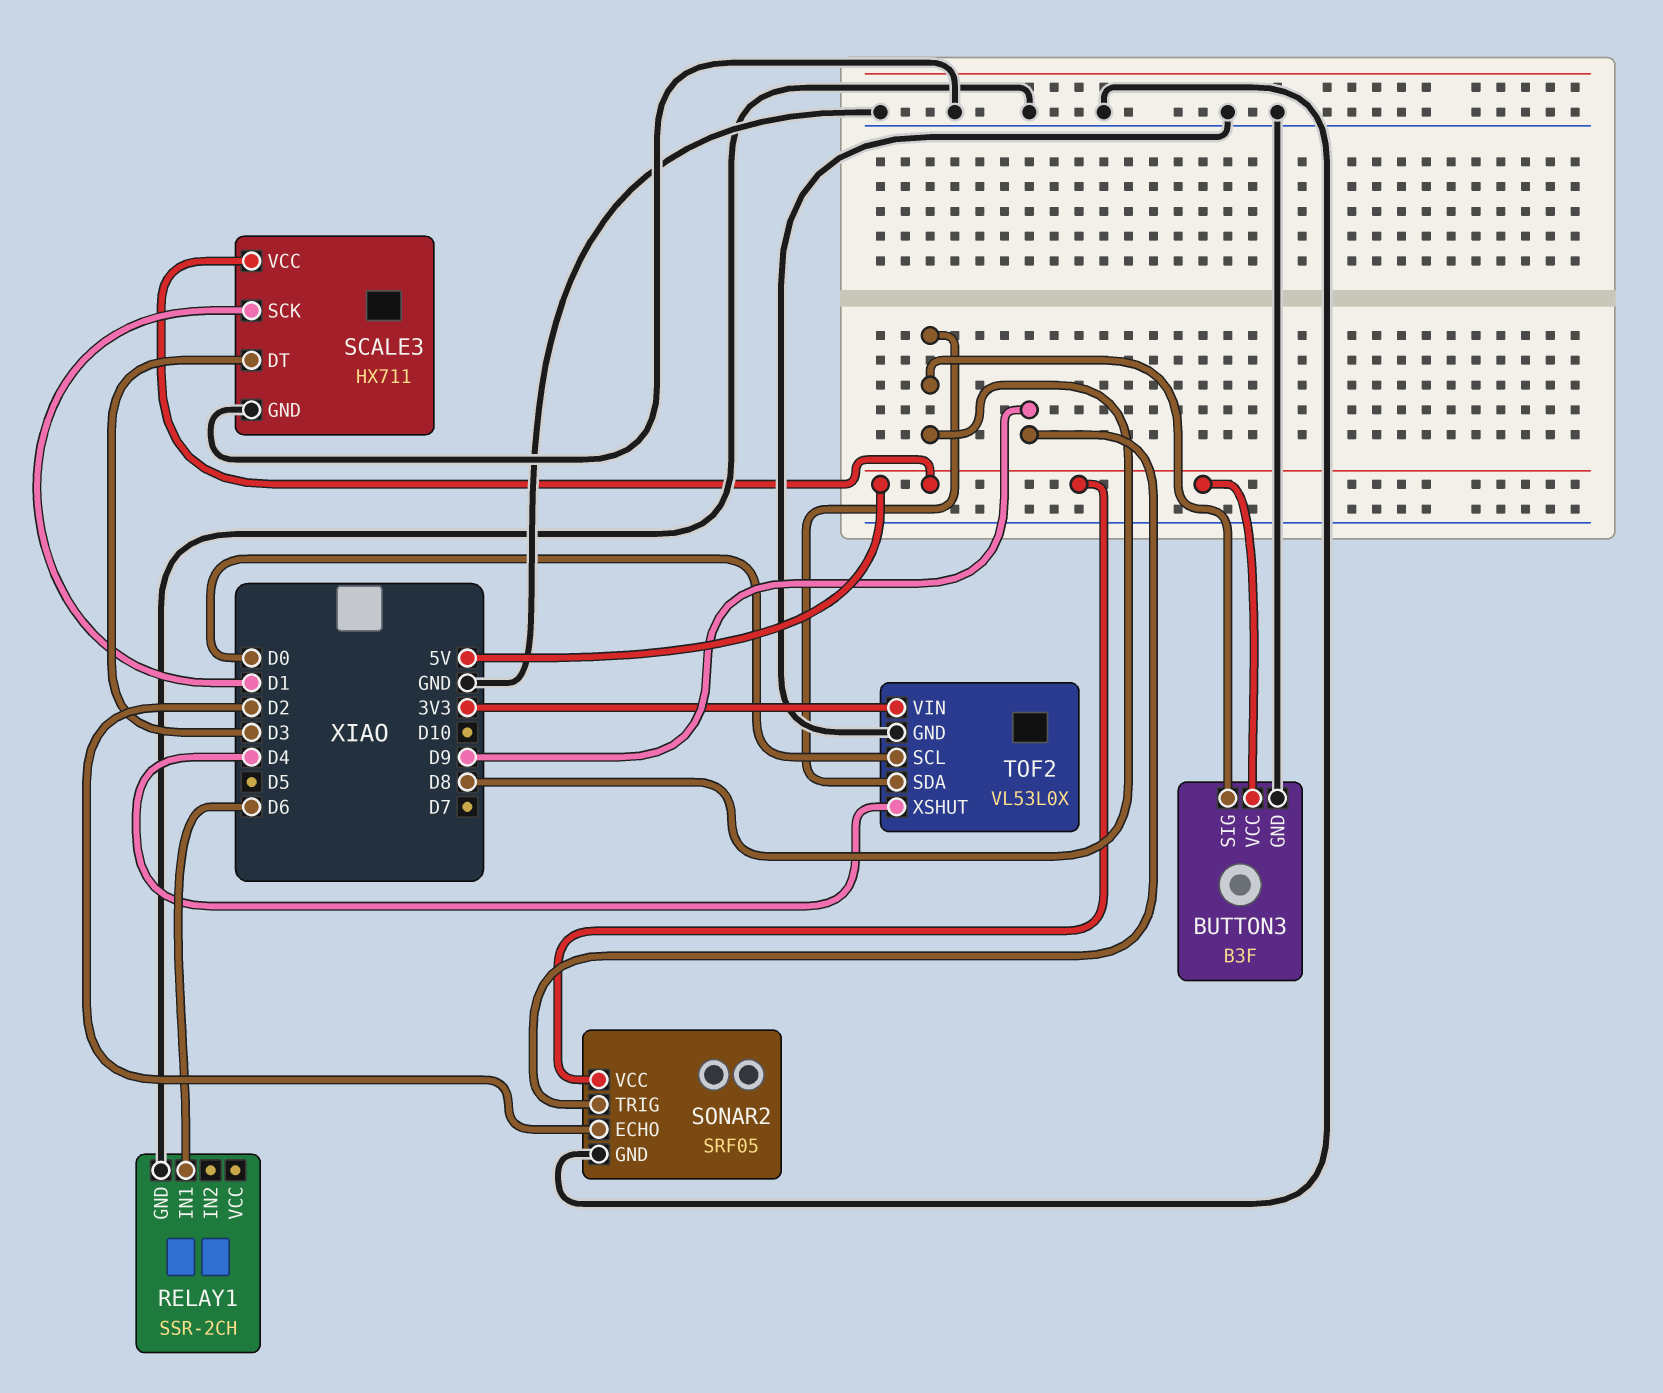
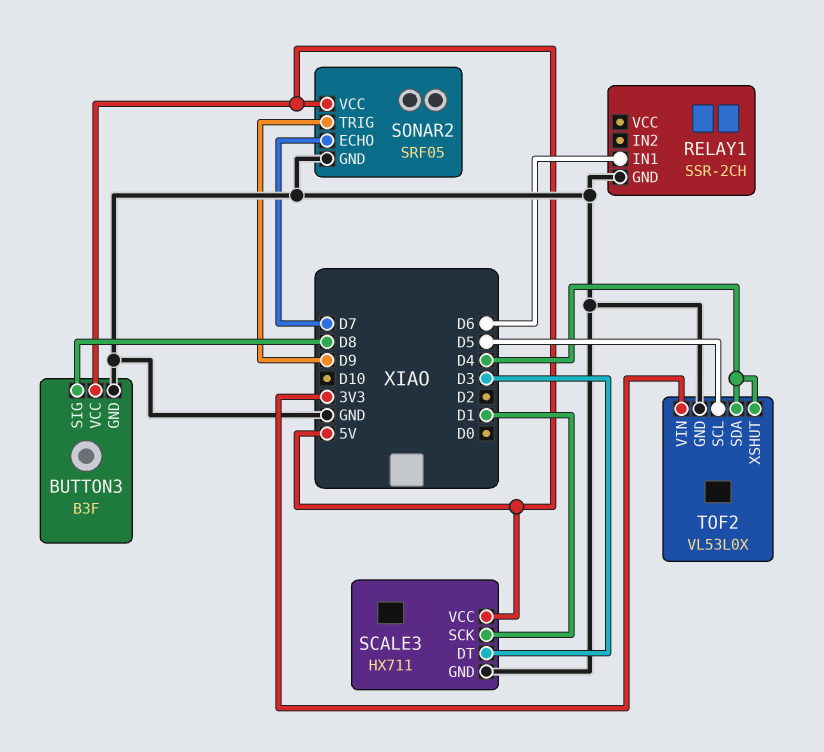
SONAR2 pin ECHO: D2 -> D7
TOF2 pin SCL: D0 -> D5
TOF2 pin SDA: D8 -> D4

